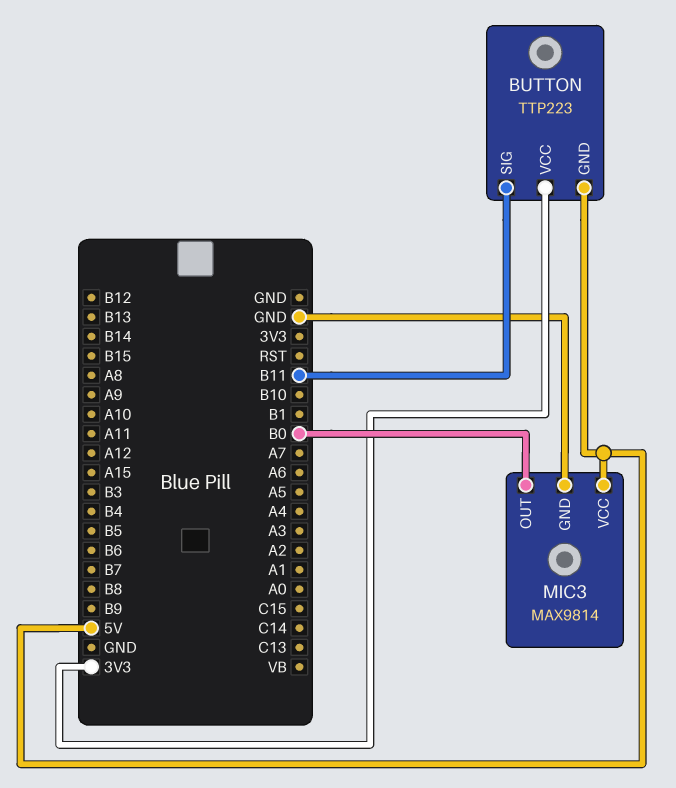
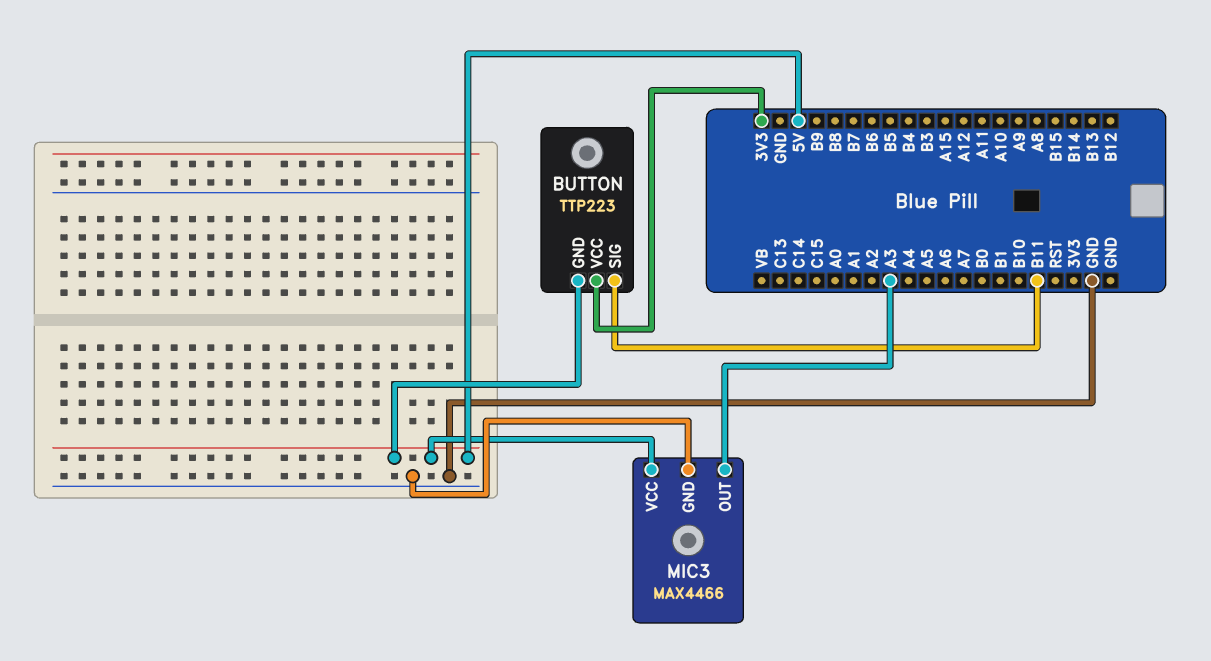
MIC3: MAX9814 -> MAX4466
MIC3 pin OUT: B0 -> A3

